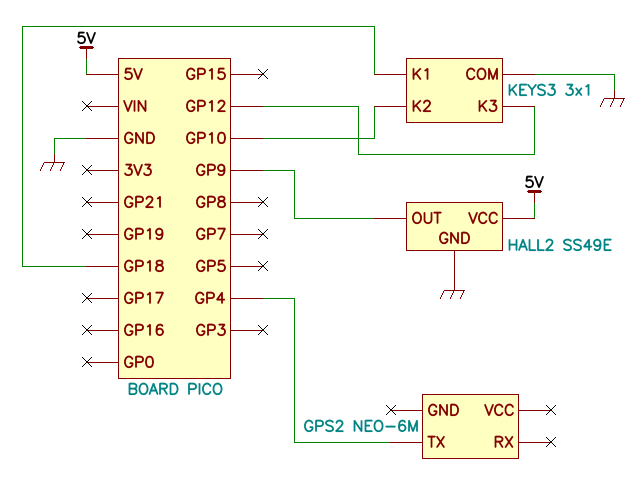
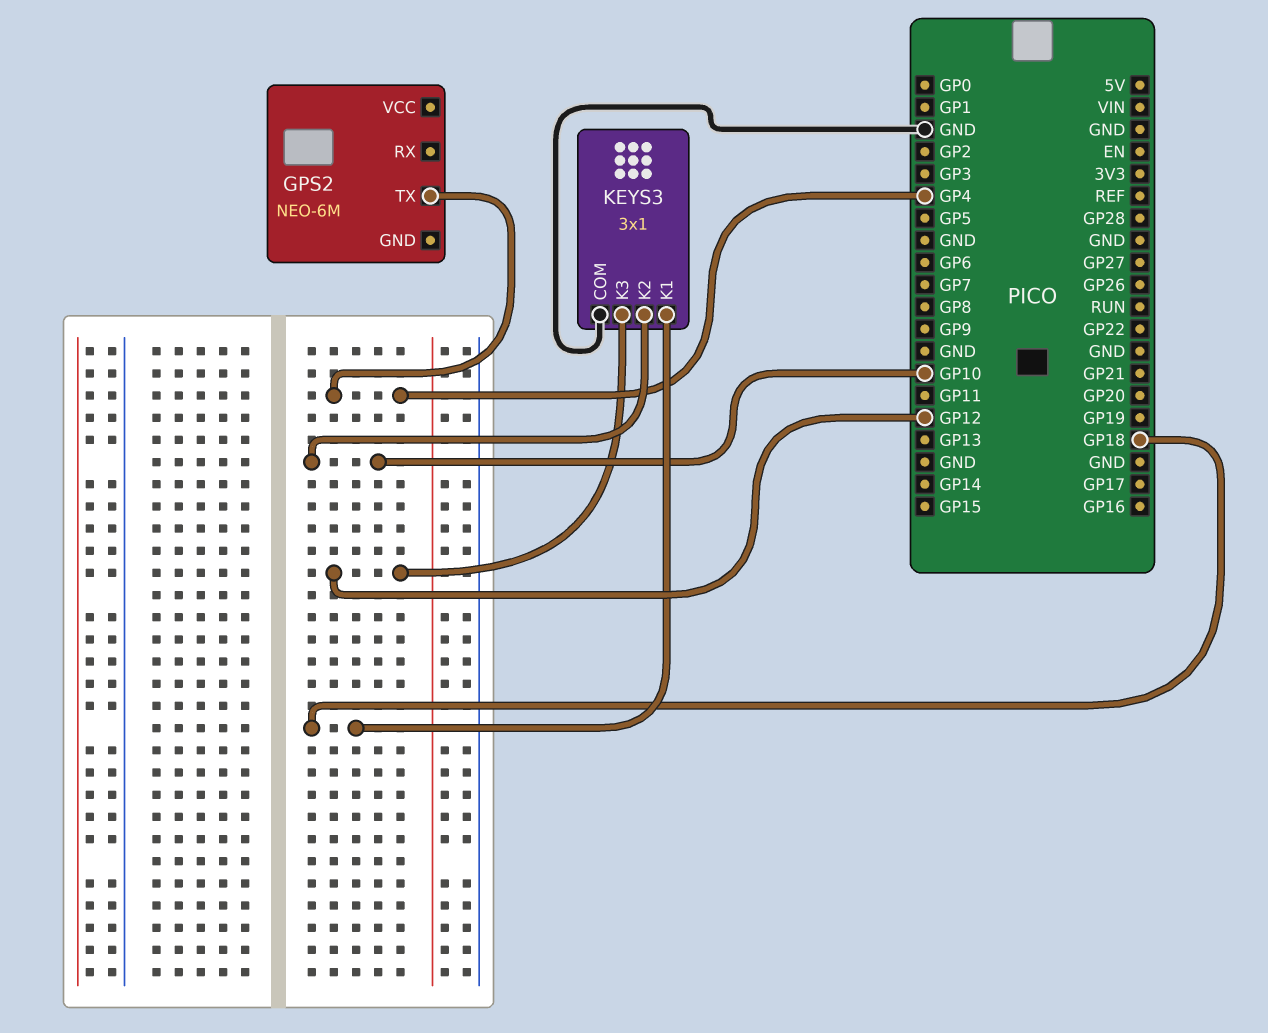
HALL2: SS49E -> none
HALL2 pin GND: GND -> none
HALL2 pin OUT: GP9 -> none
HALL2 pin VCC: 5V -> none

